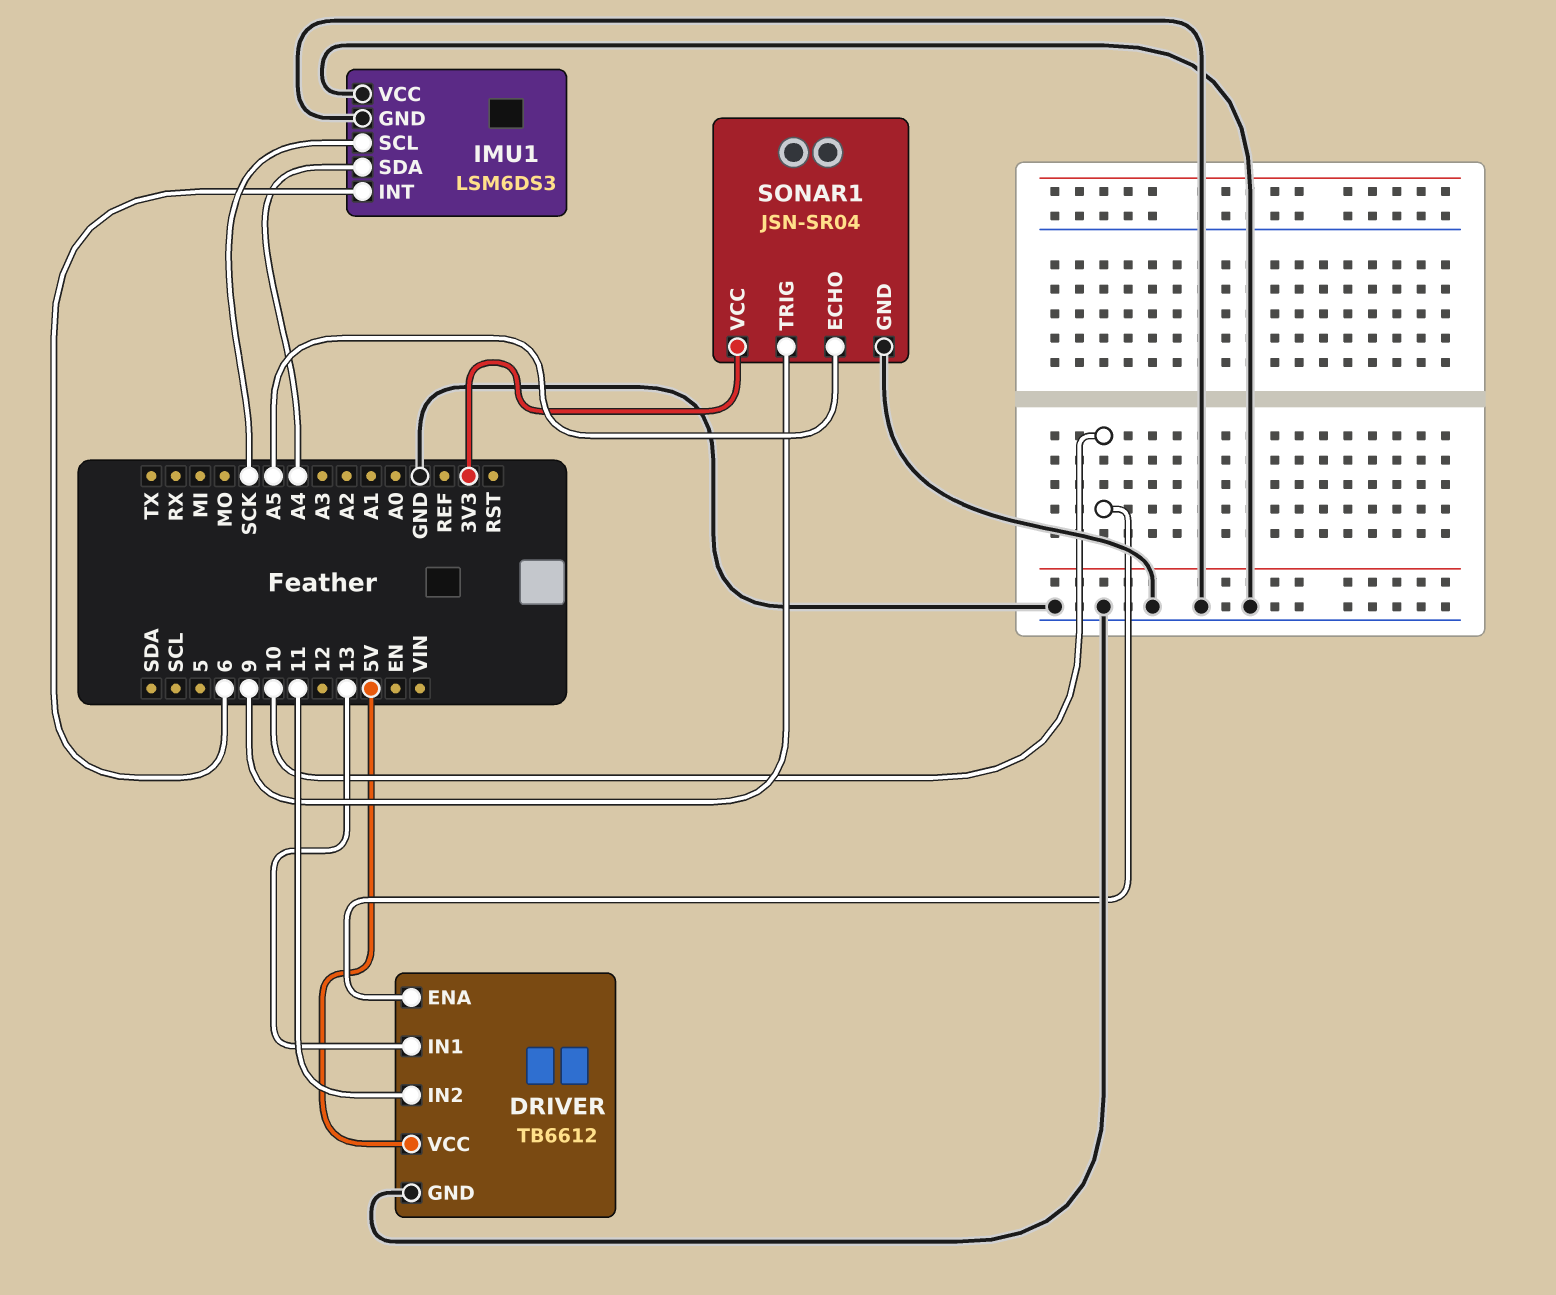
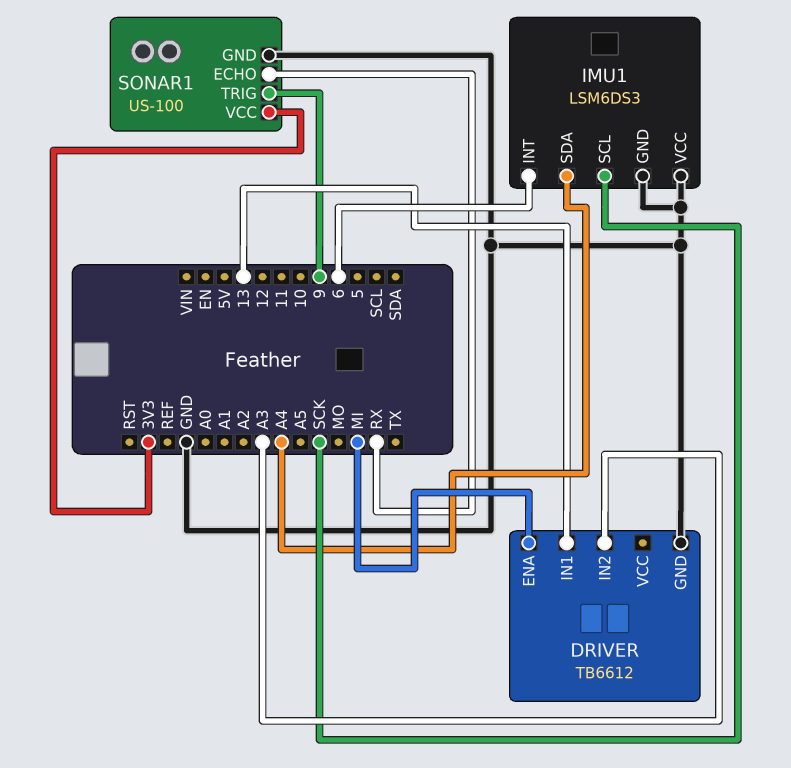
DRIVER pin ENA: 10 -> MI
DRIVER pin IN2: 11 -> A3
DRIVER pin VCC: 5V -> none
SONAR1: JSN-SR04 -> US-100
SONAR1 pin ECHO: A5 -> RX

